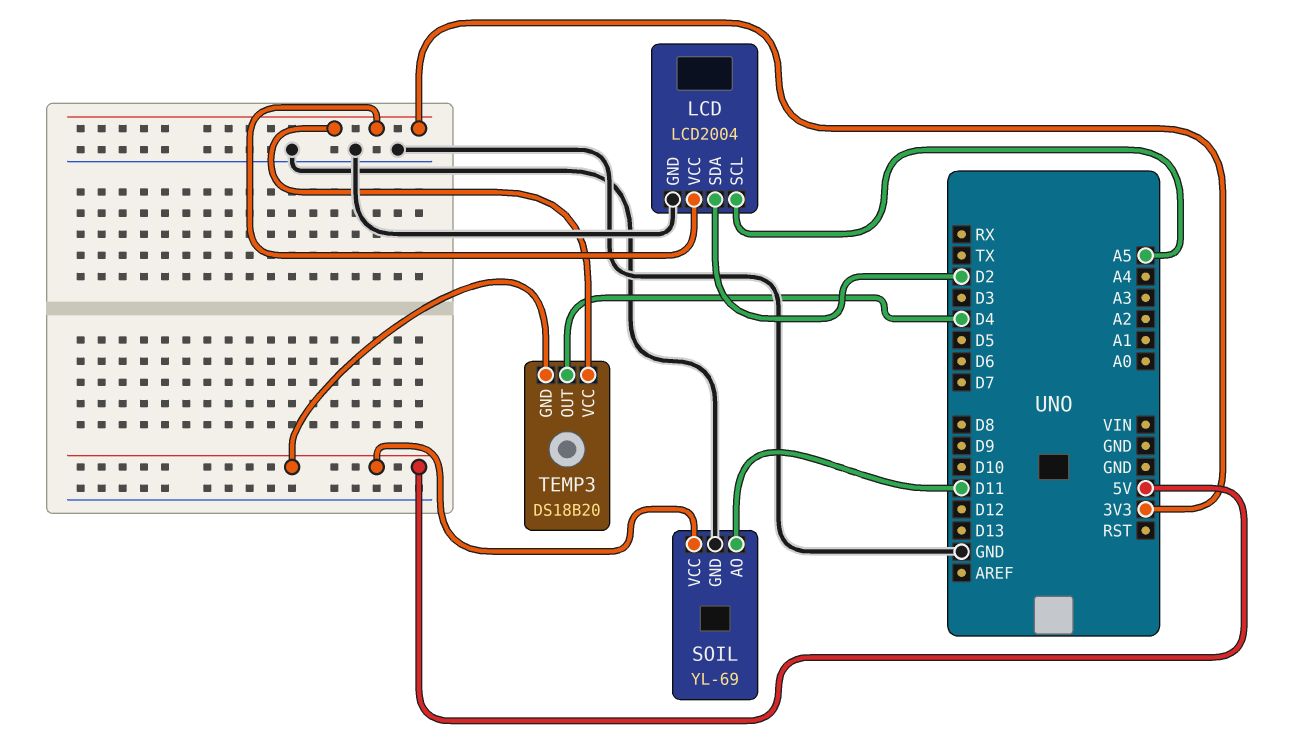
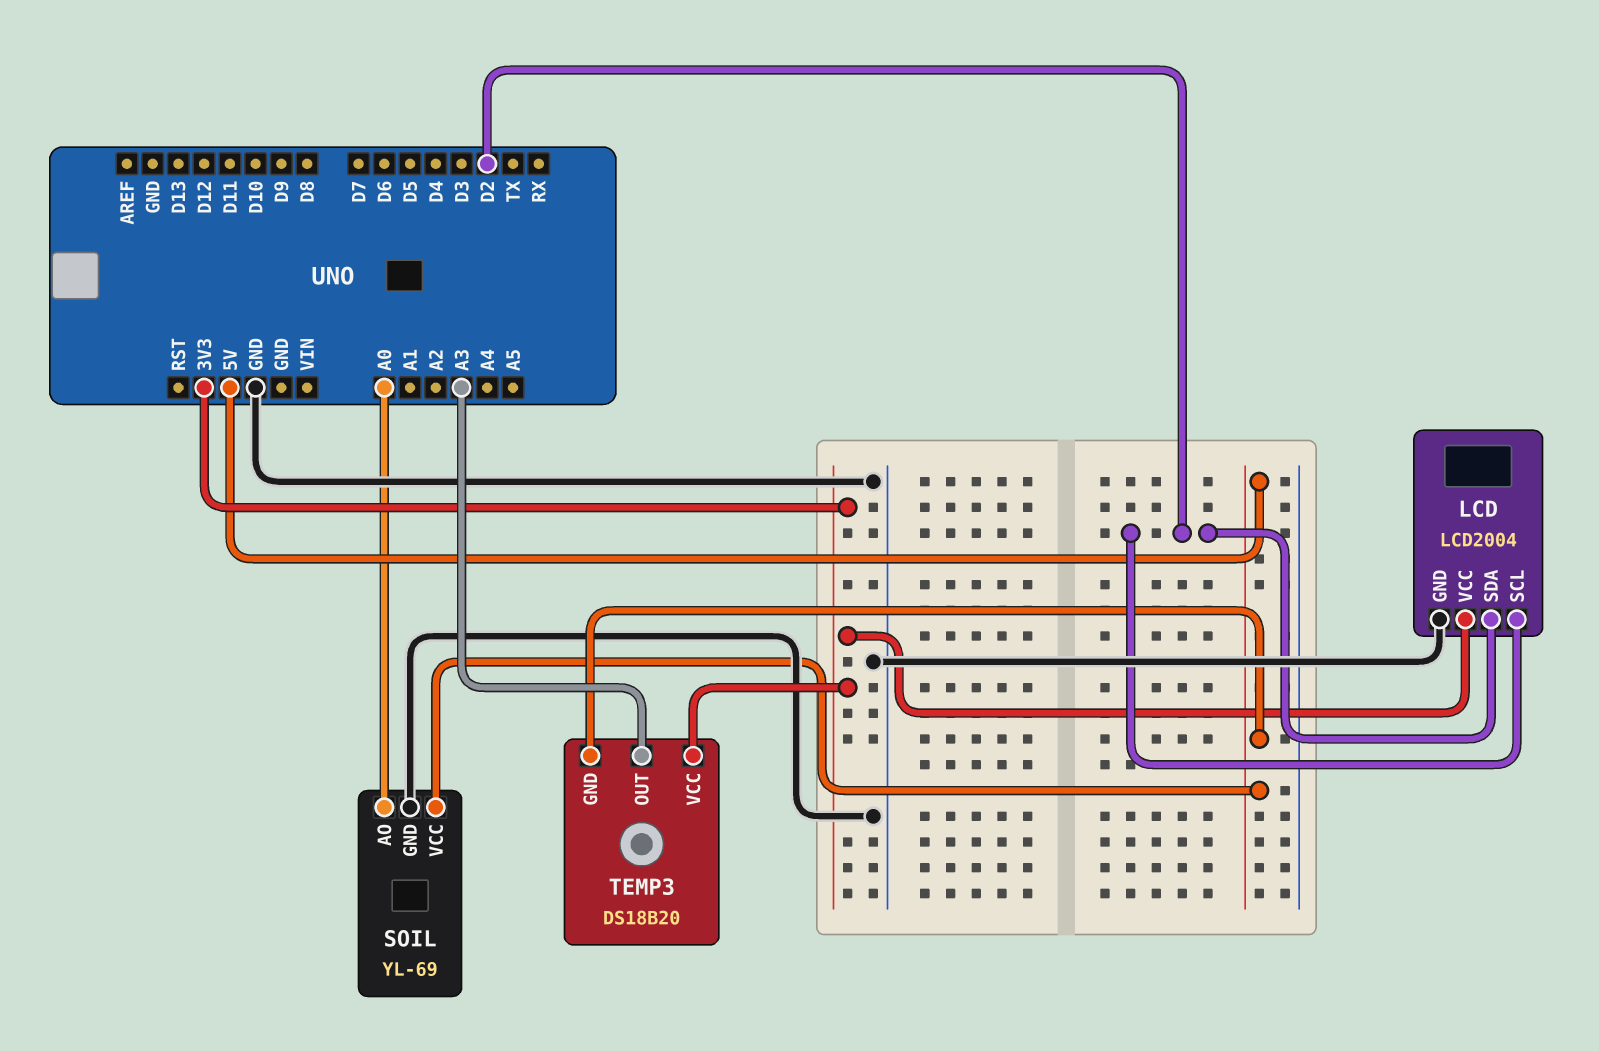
LCD pin SCL: A5 -> D2
SOIL pin AO: D11 -> A0
TEMP3 pin OUT: D4 -> A3

